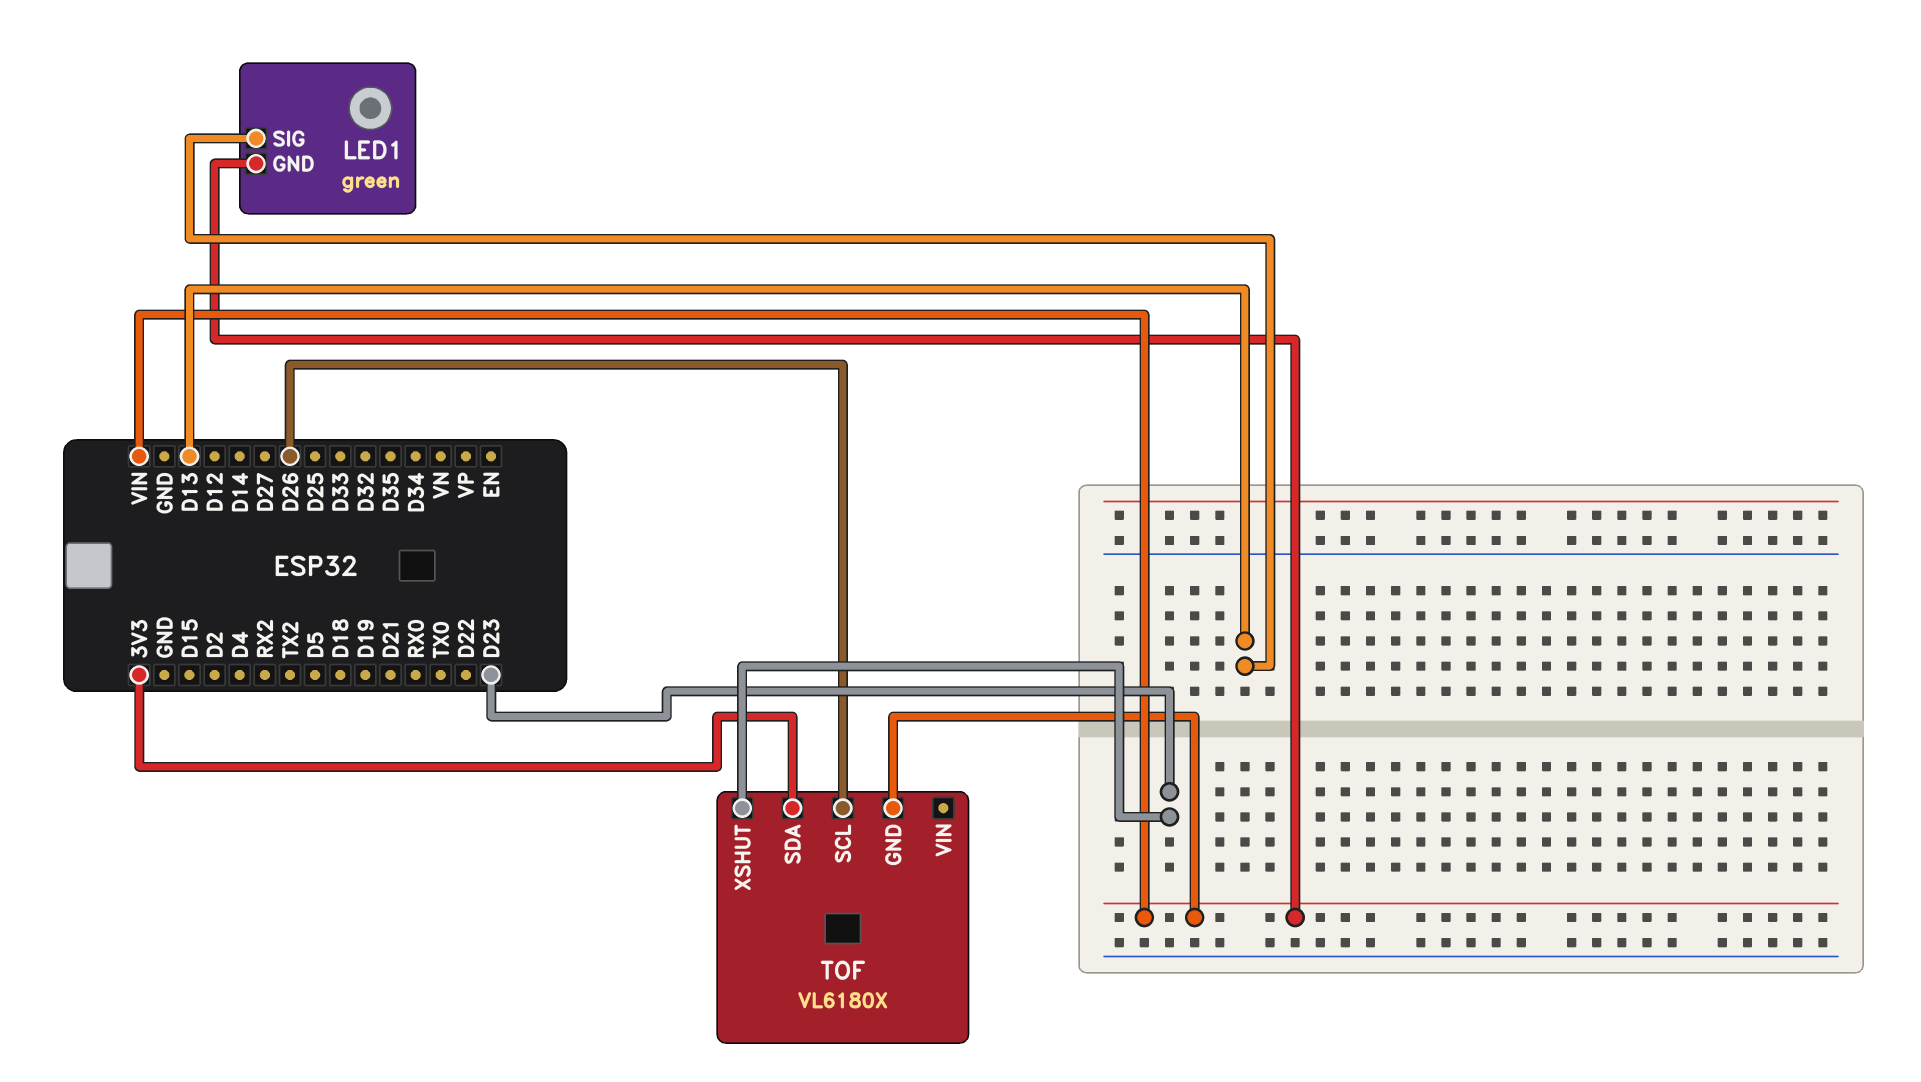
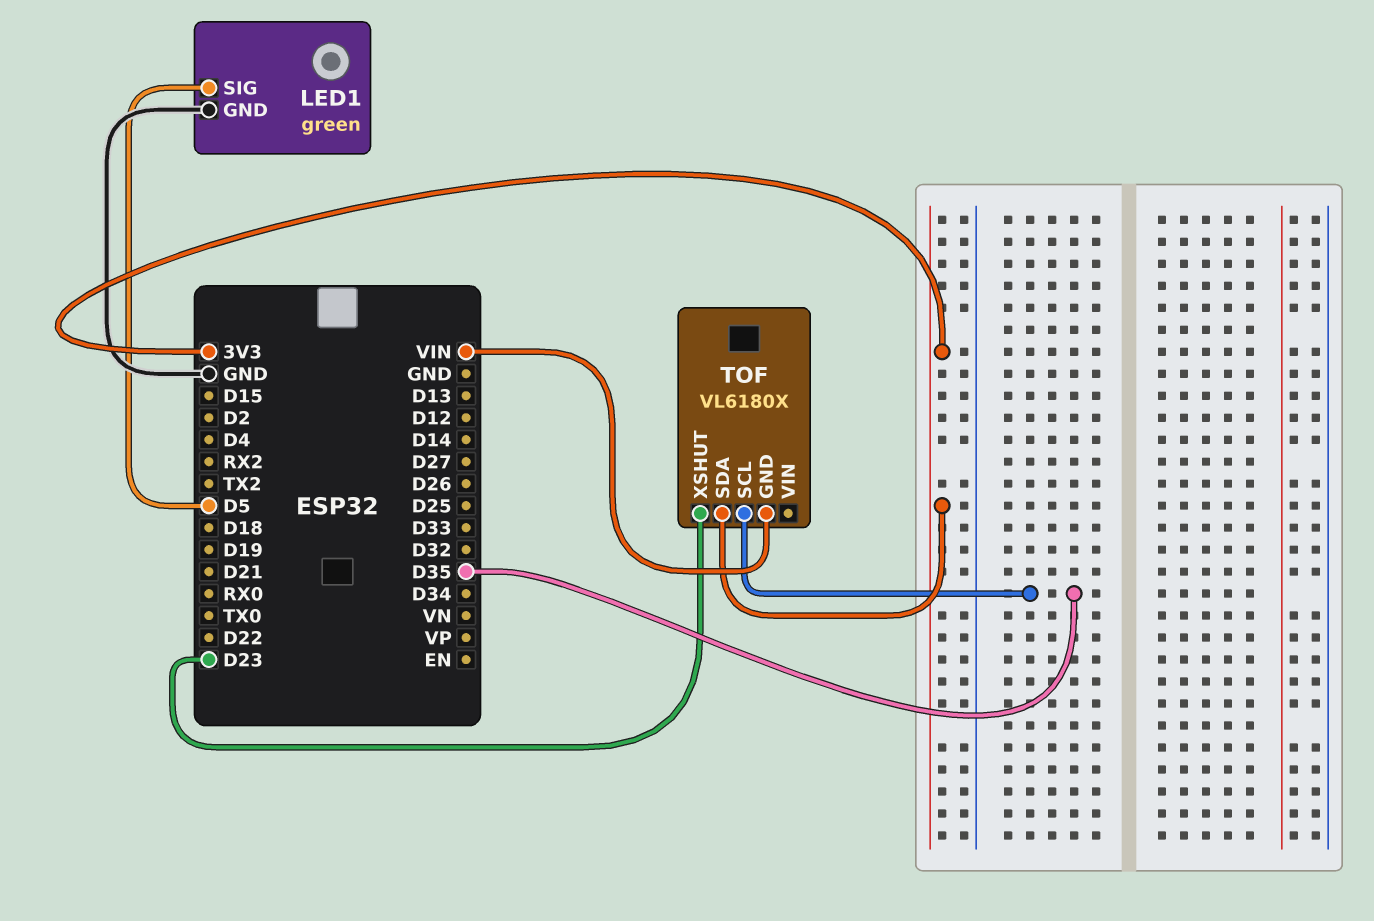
LED1 pin GND: VIN -> GND
LED1 pin SIG: D13 -> D5
TOF pin SCL: D26 -> D35

